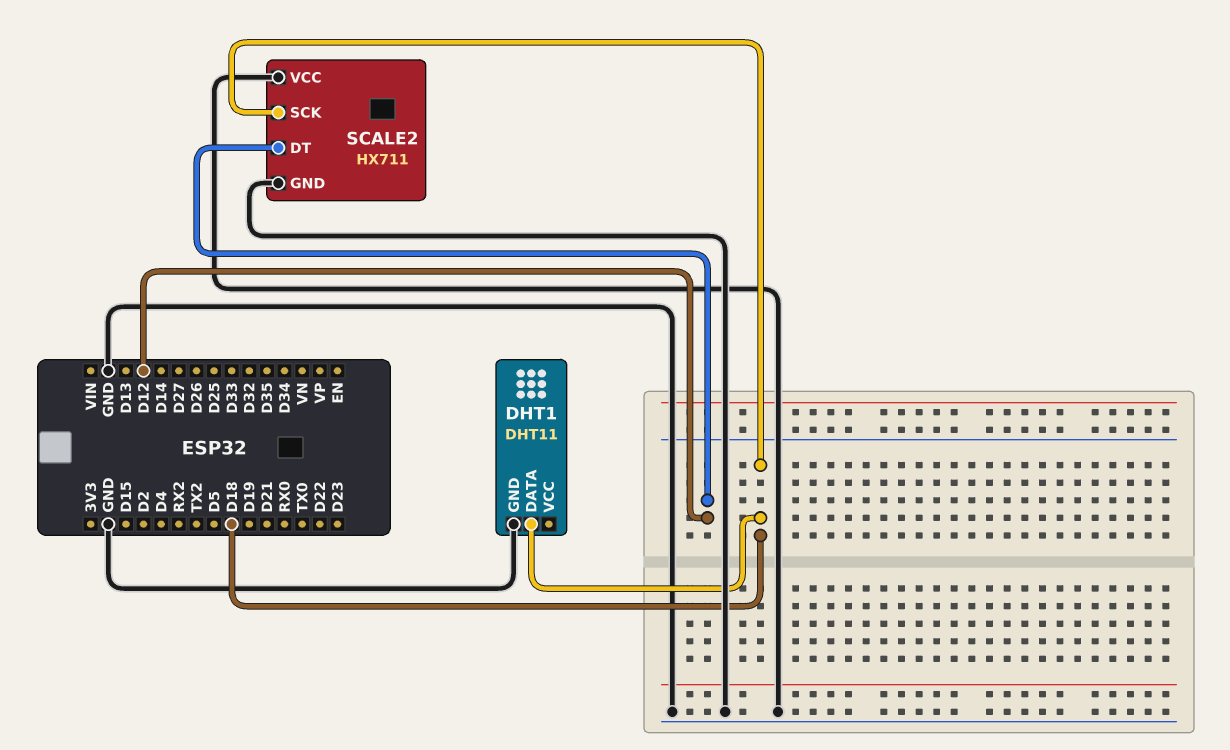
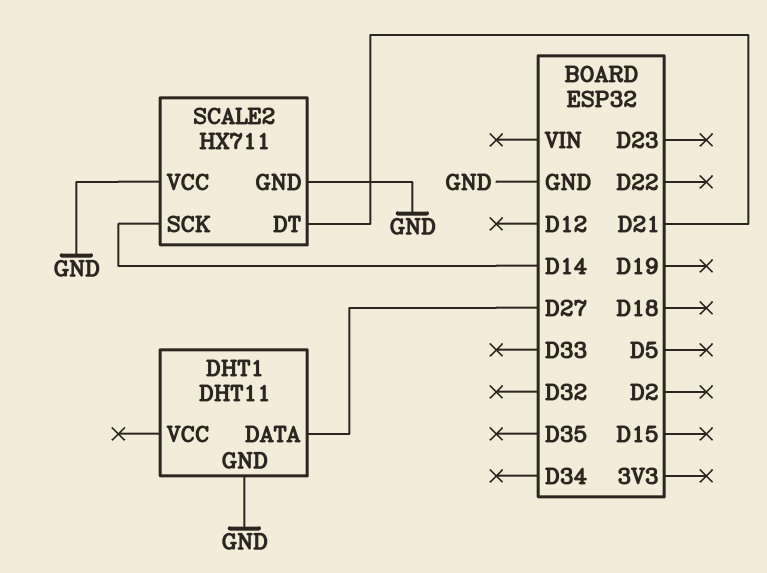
DHT1 pin DATA: D18 -> D27
SCALE2 pin DT: D12 -> D21
SCALE2 pin SCK: D18 -> D14

